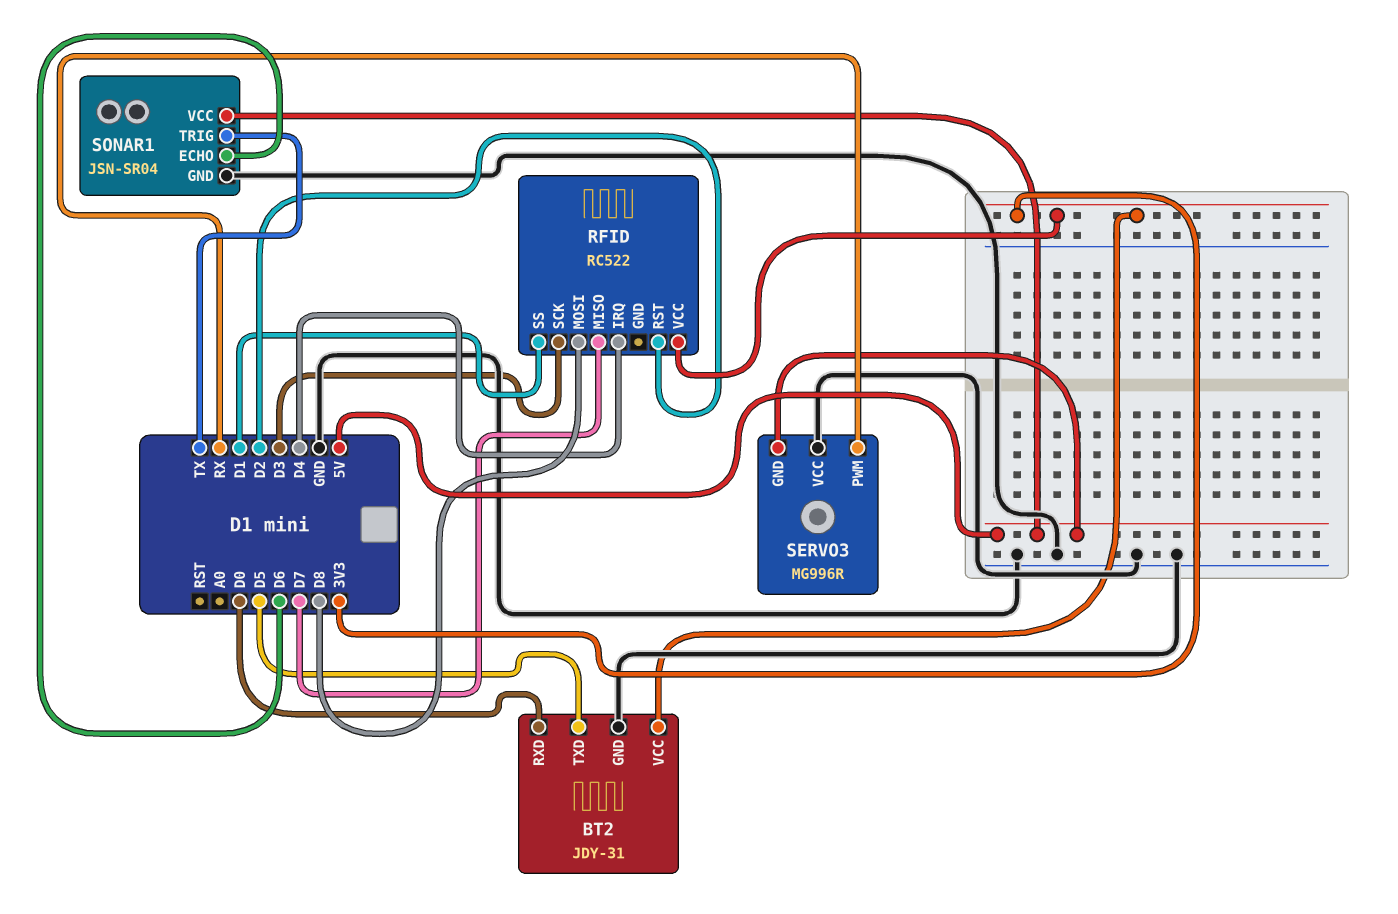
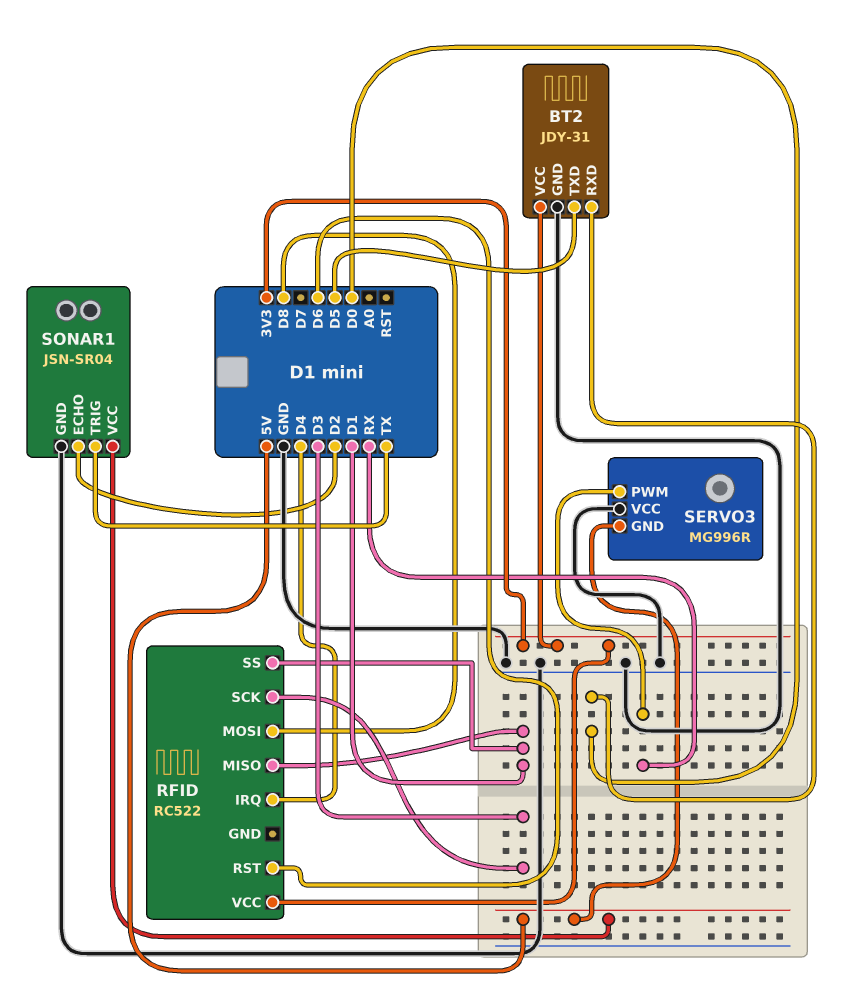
RFID pin MISO: D7 -> D1
RFID pin RST: D2 -> D6
SONAR1 pin ECHO: D6 -> D2

